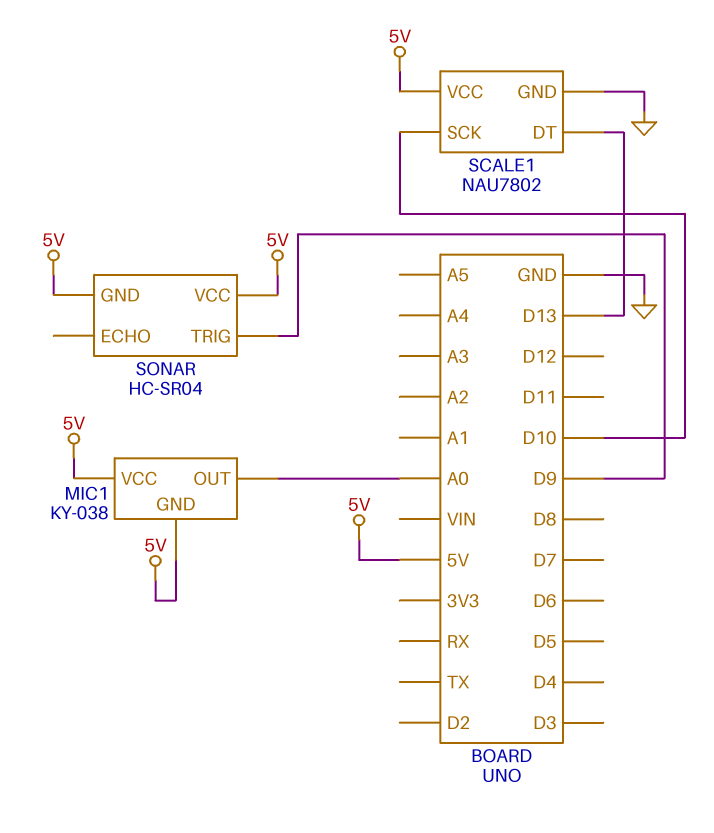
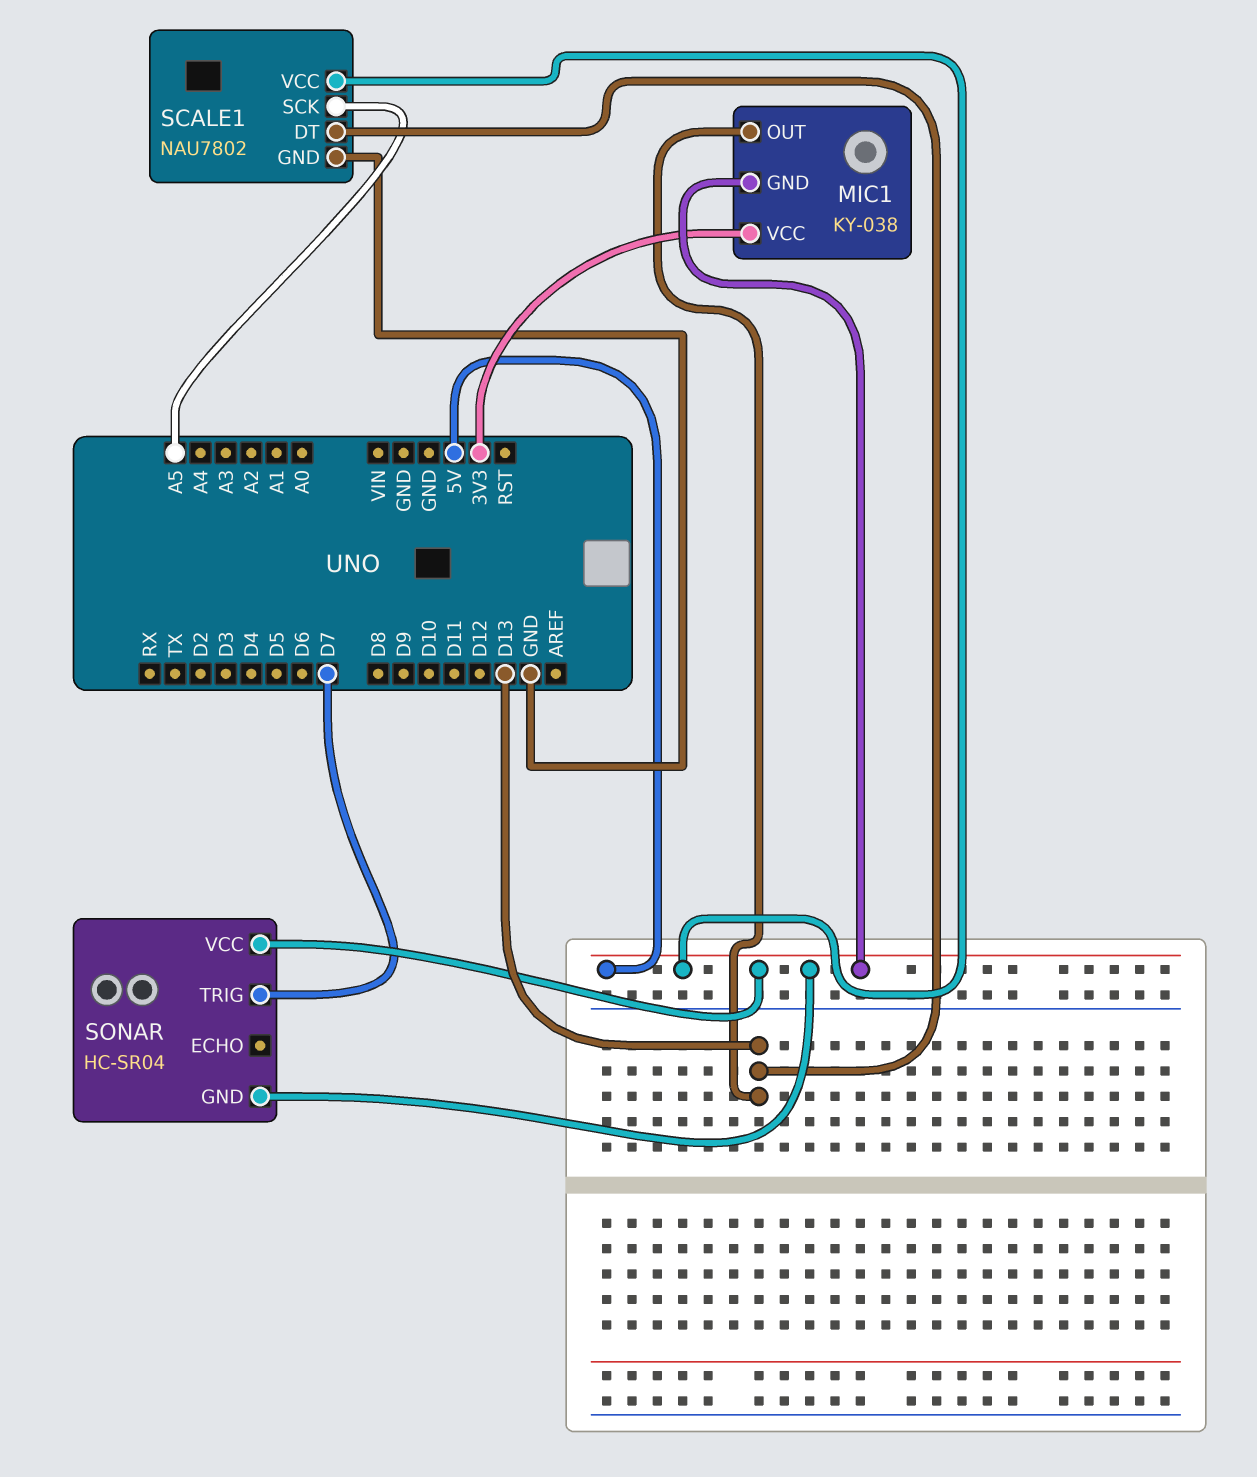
MIC1 pin OUT: A0 -> D13
MIC1 pin VCC: 5V -> 3V3
SCALE1 pin SCK: D10 -> A5
SONAR pin TRIG: D9 -> D7

